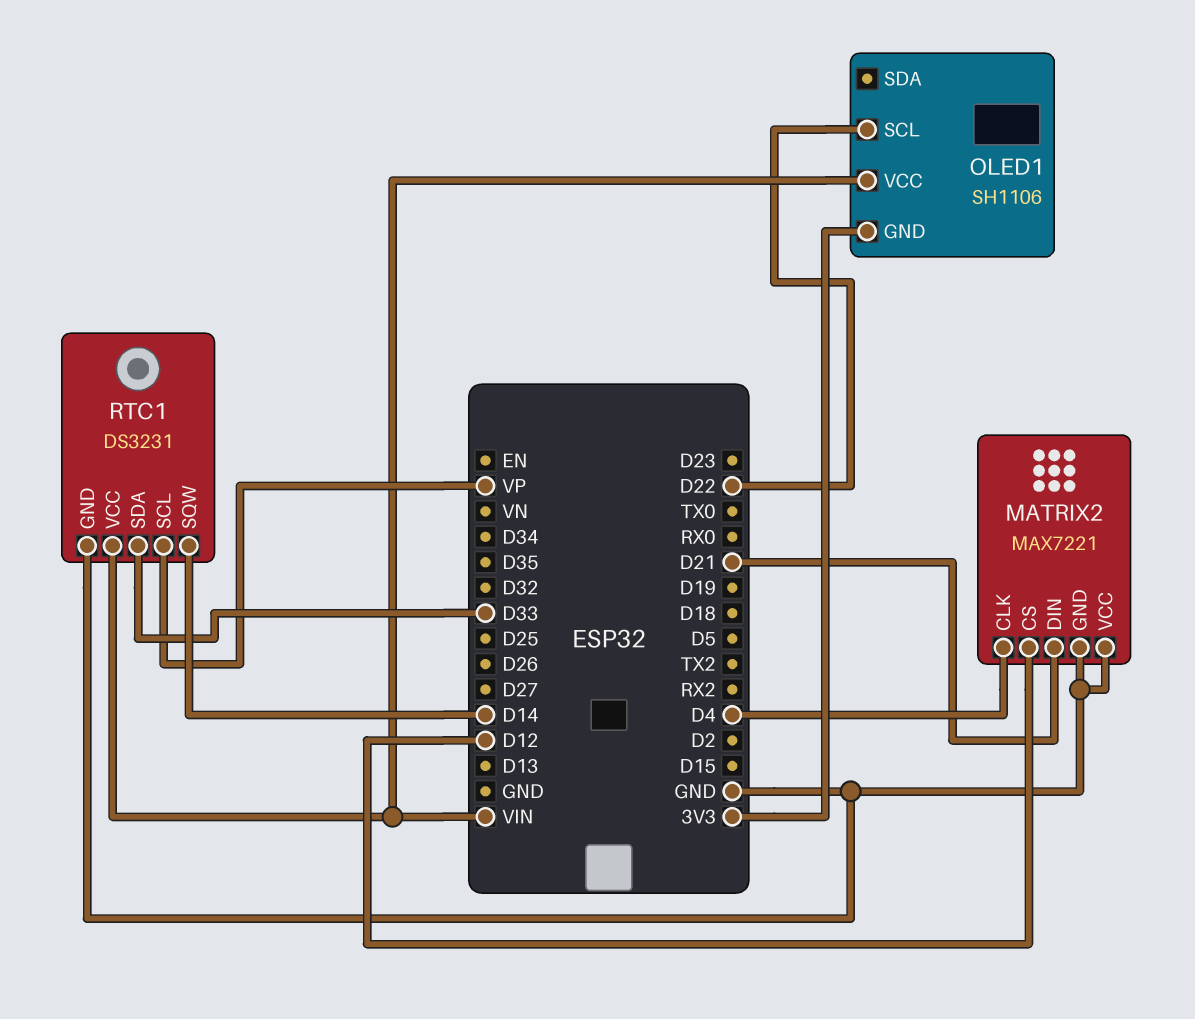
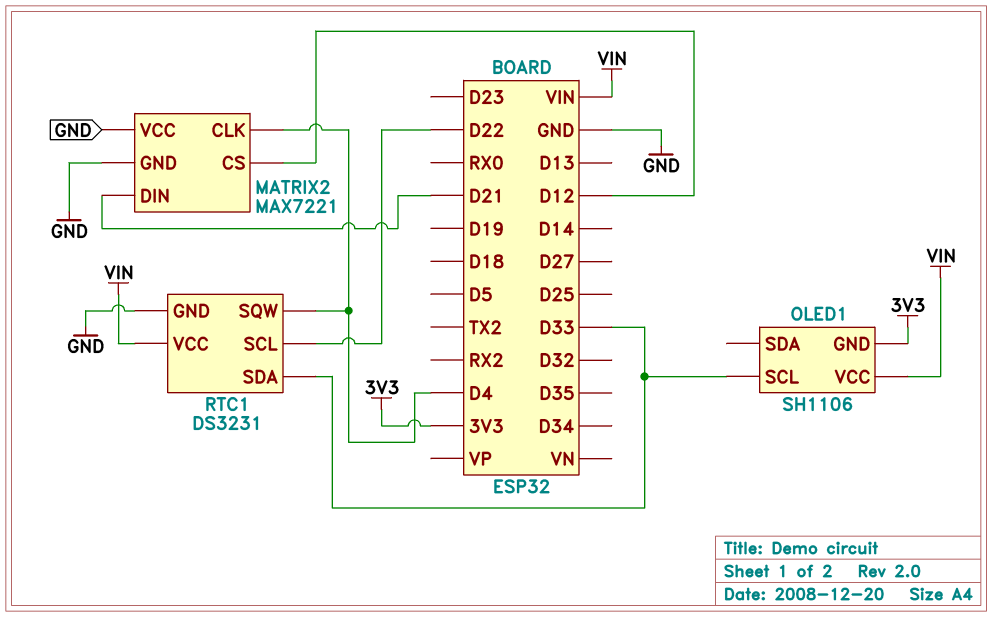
OLED1 pin SCL: D22 -> D33
RTC1 pin SCL: VP -> D22
RTC1 pin SQW: D14 -> D4

